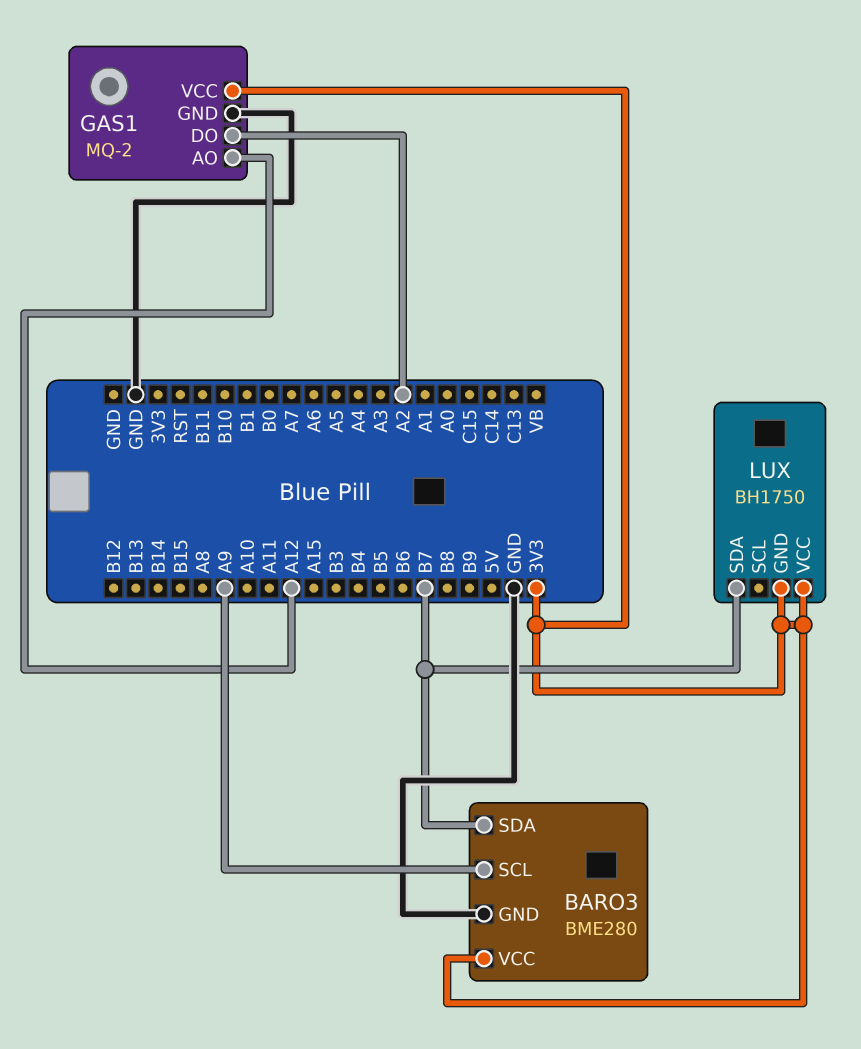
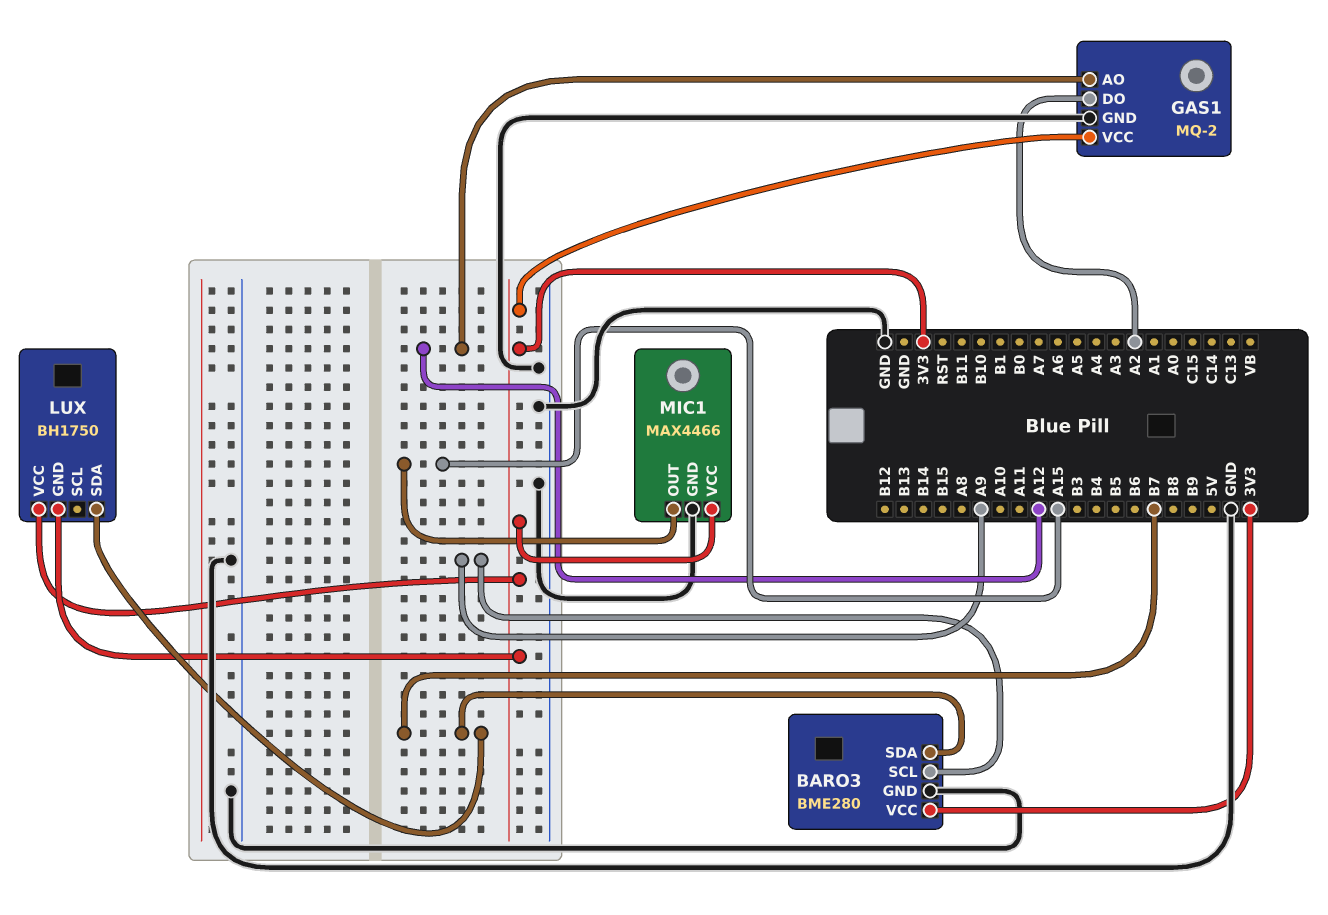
MIC1: none -> MAX4466
MIC1 pin GND: none -> GND
MIC1 pin OUT: none -> A15
MIC1 pin VCC: none -> 3V3

